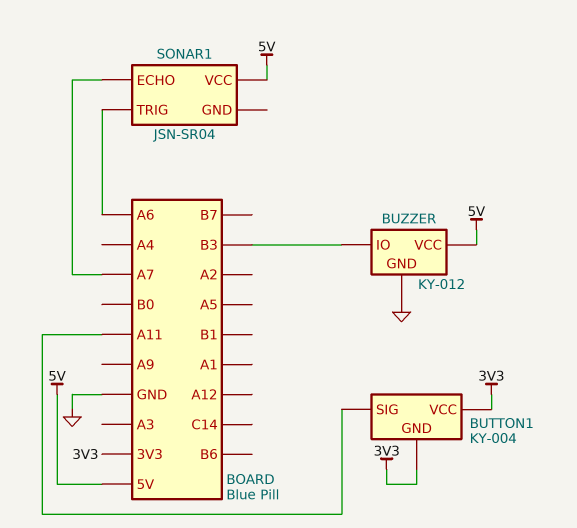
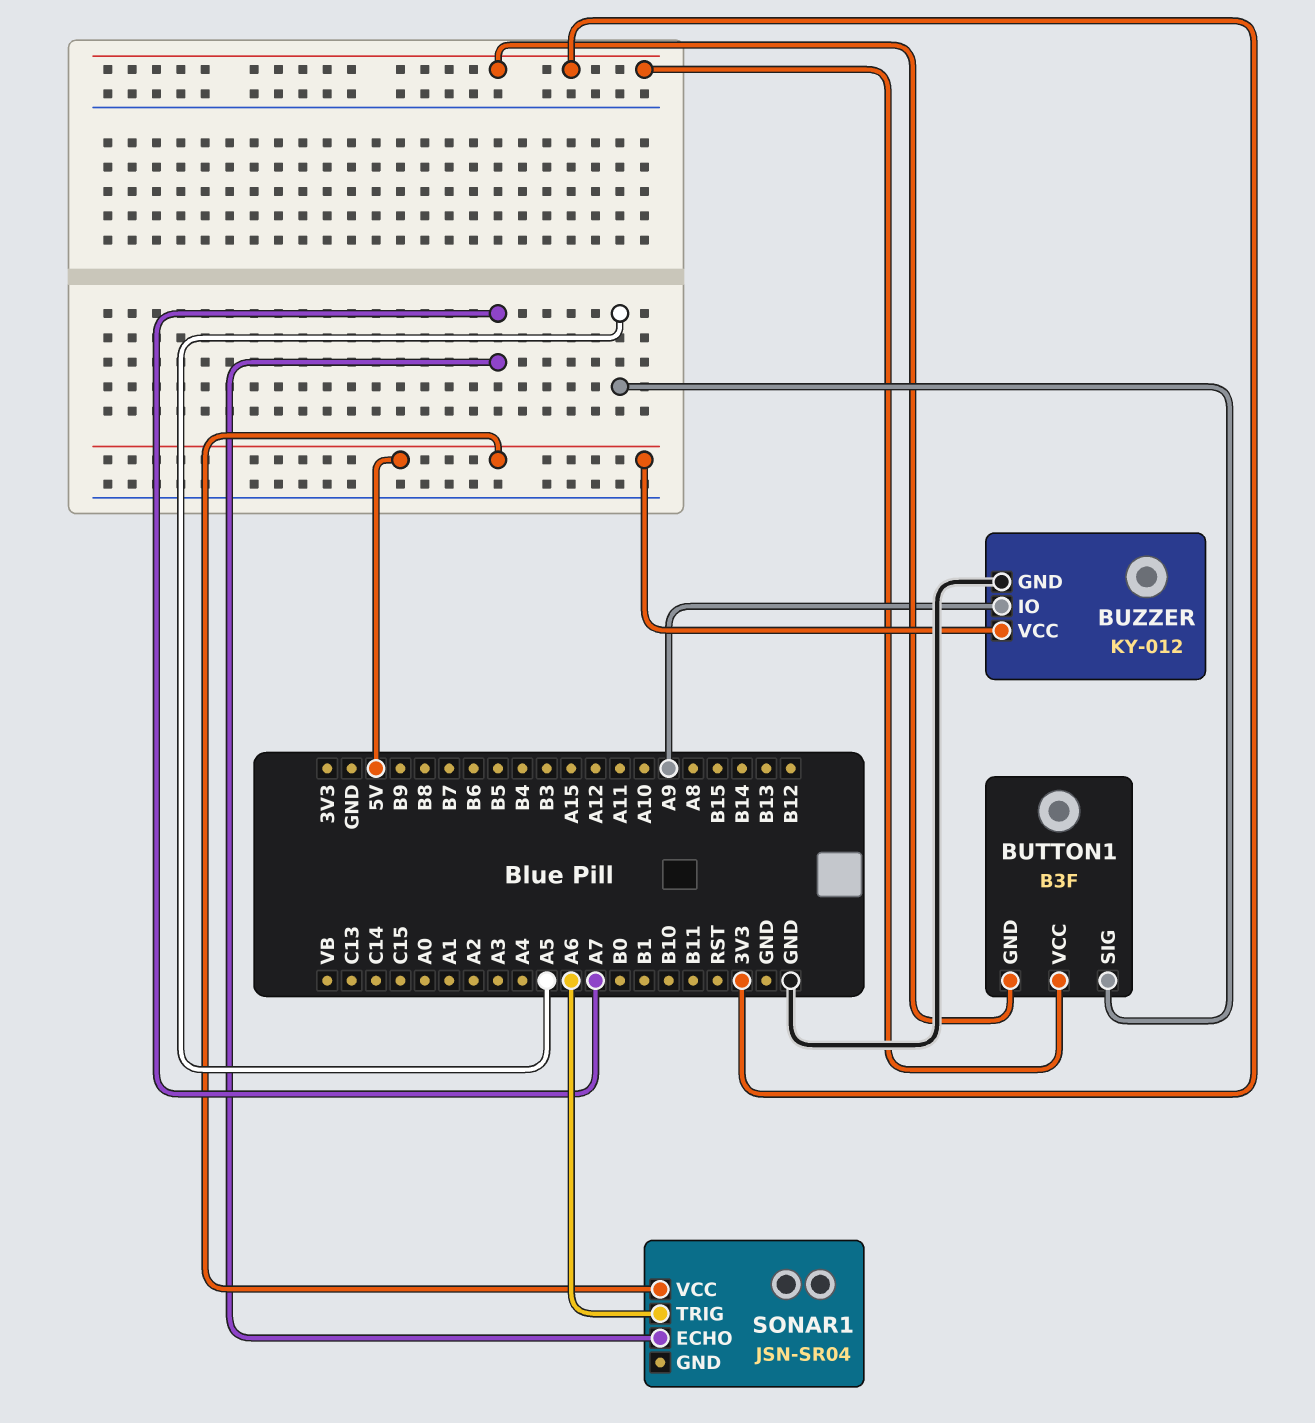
BUTTON1: KY-004 -> B3F
BUTTON1 pin SIG: A11 -> A5
BUZZER pin IO: B3 -> A9

